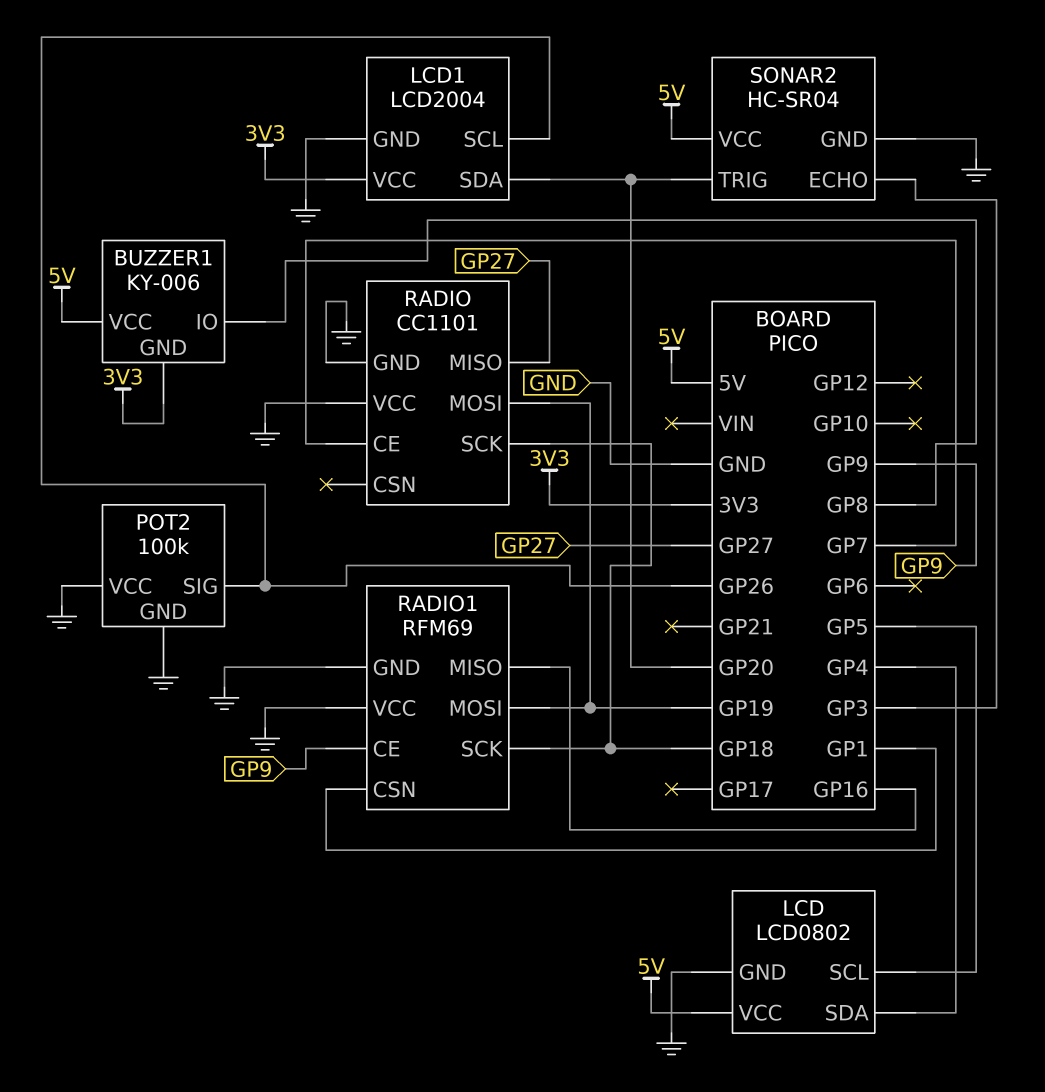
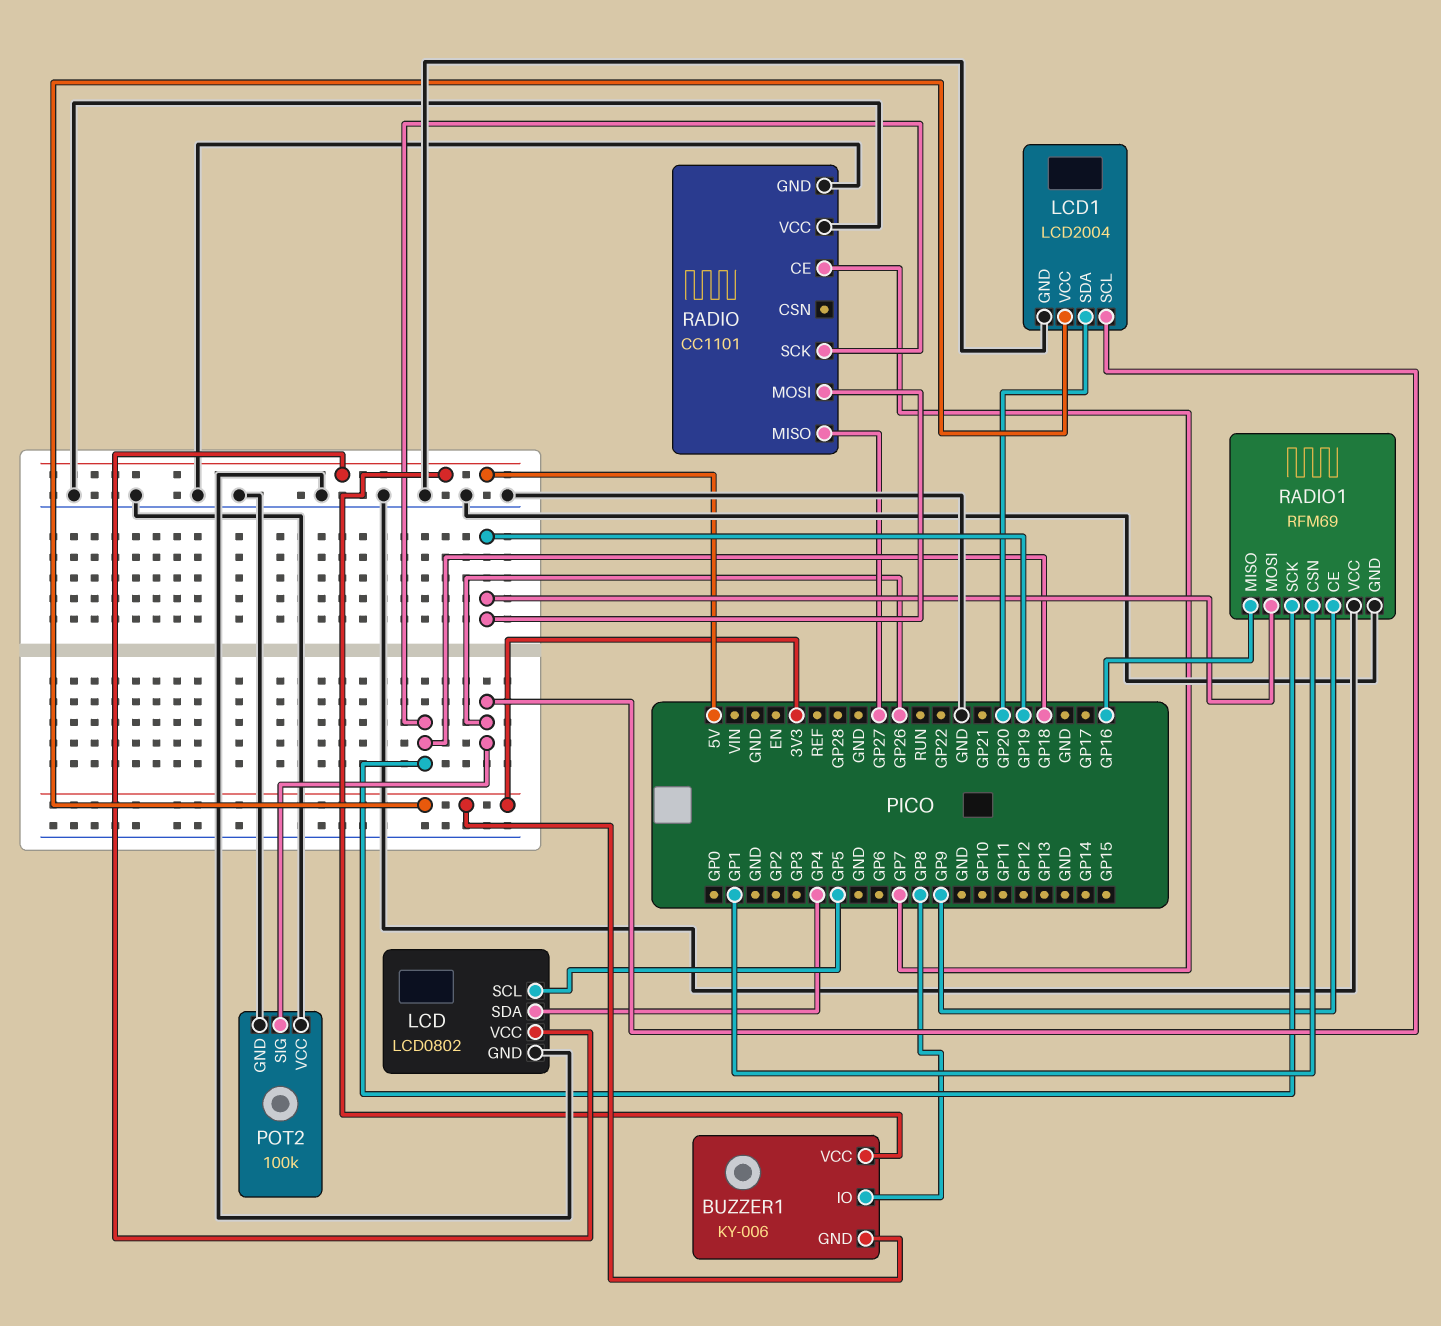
SONAR2: HC-SR04 -> none
SONAR2 pin ECHO: GP3 -> none
SONAR2 pin GND: GND -> none
SONAR2 pin TRIG: GP20 -> none
SONAR2 pin VCC: 5V -> none

